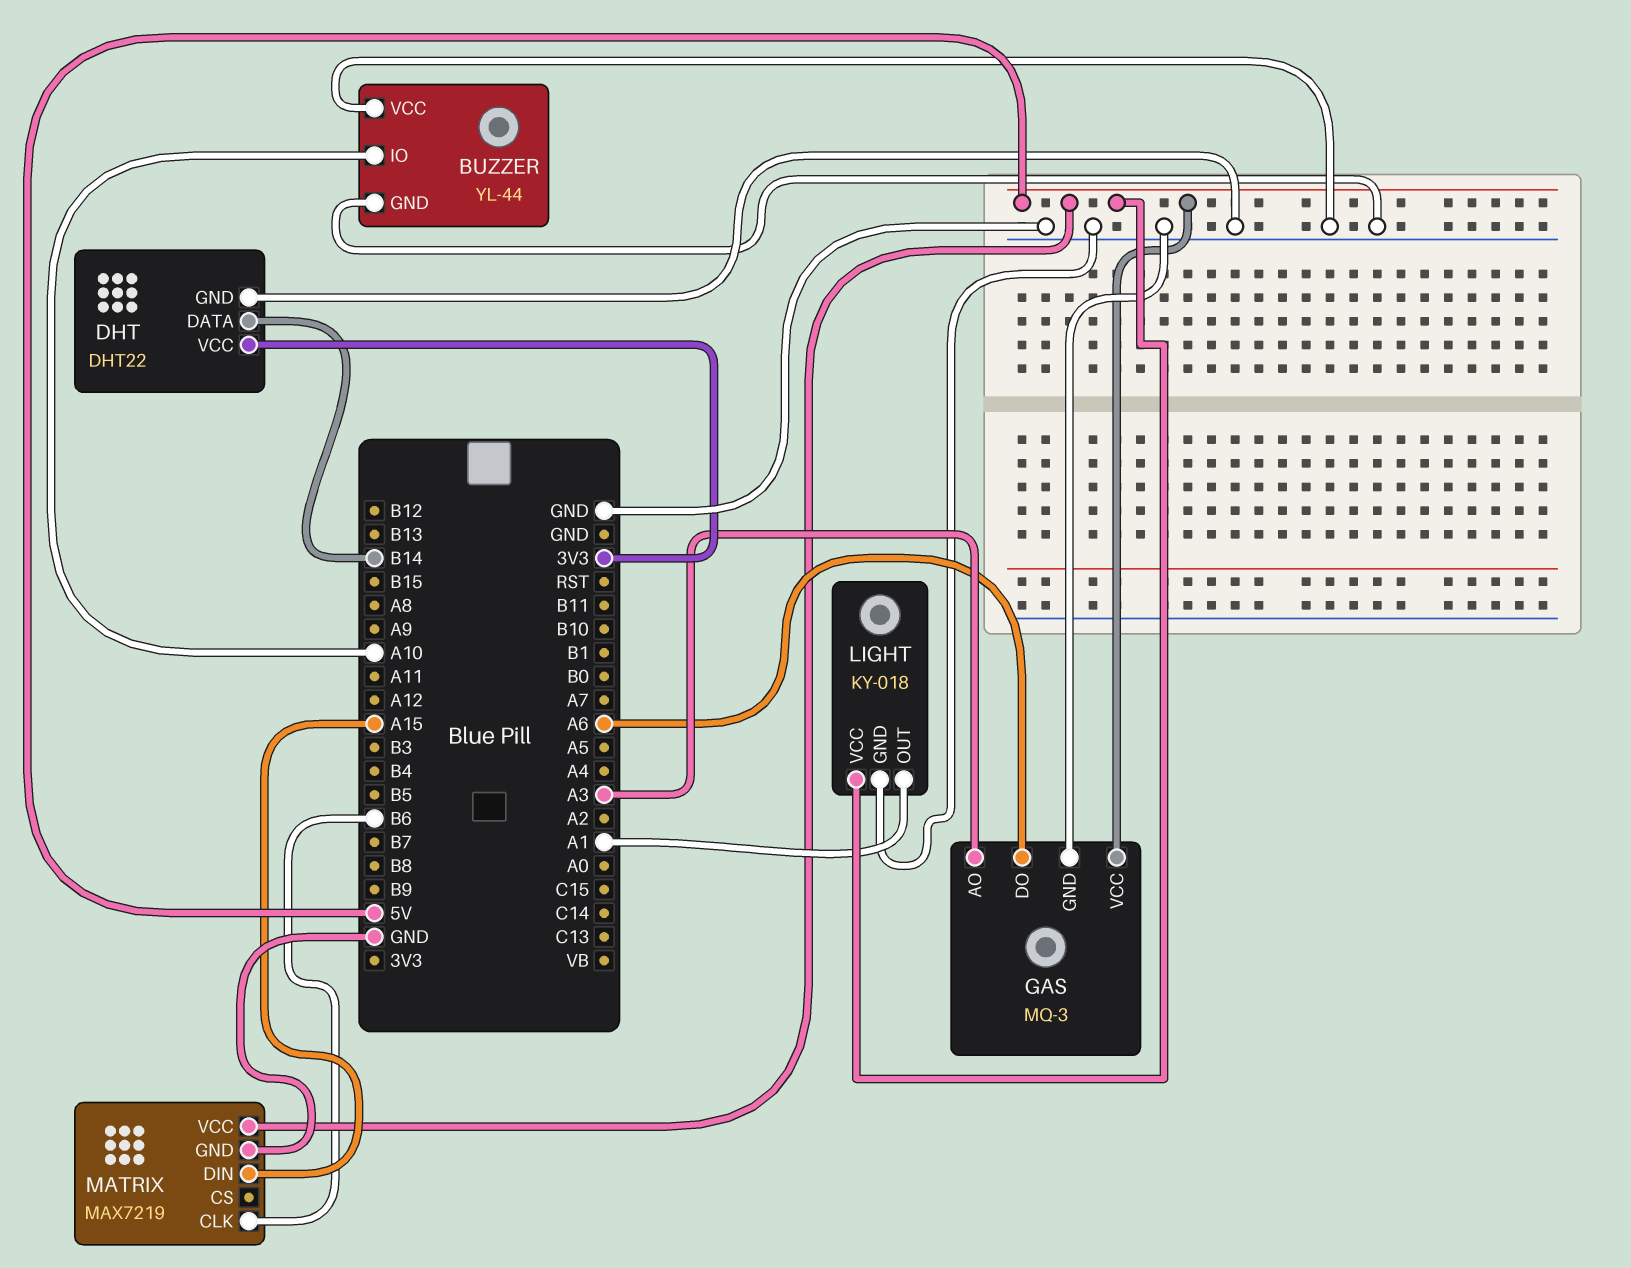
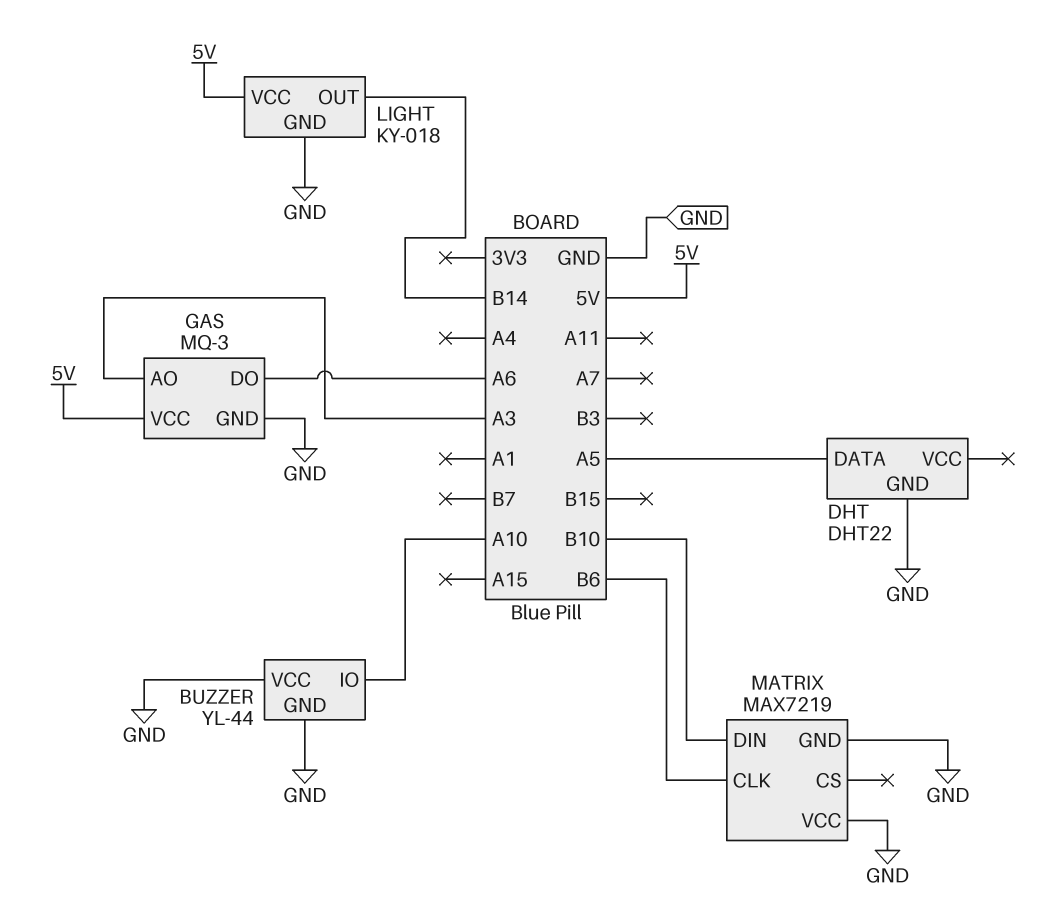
DHT pin DATA: B14 -> A5
DHT pin VCC: 3V3 -> none
LIGHT pin OUT: A1 -> B14
MATRIX pin DIN: A15 -> B10
MATRIX pin VCC: 5V -> GND

